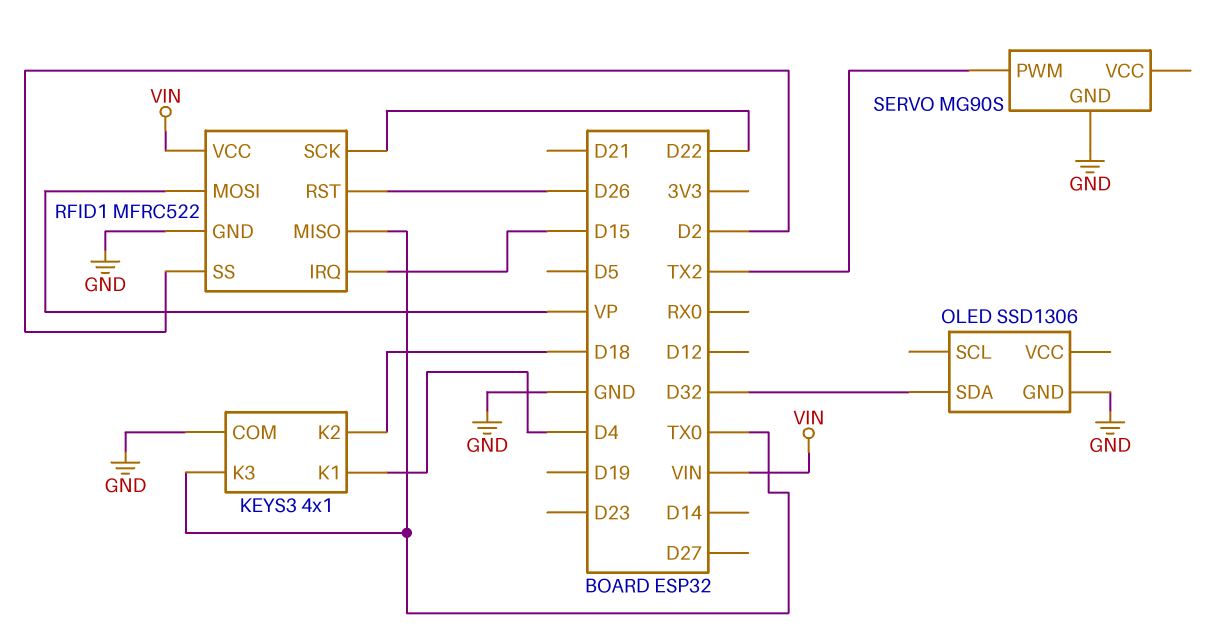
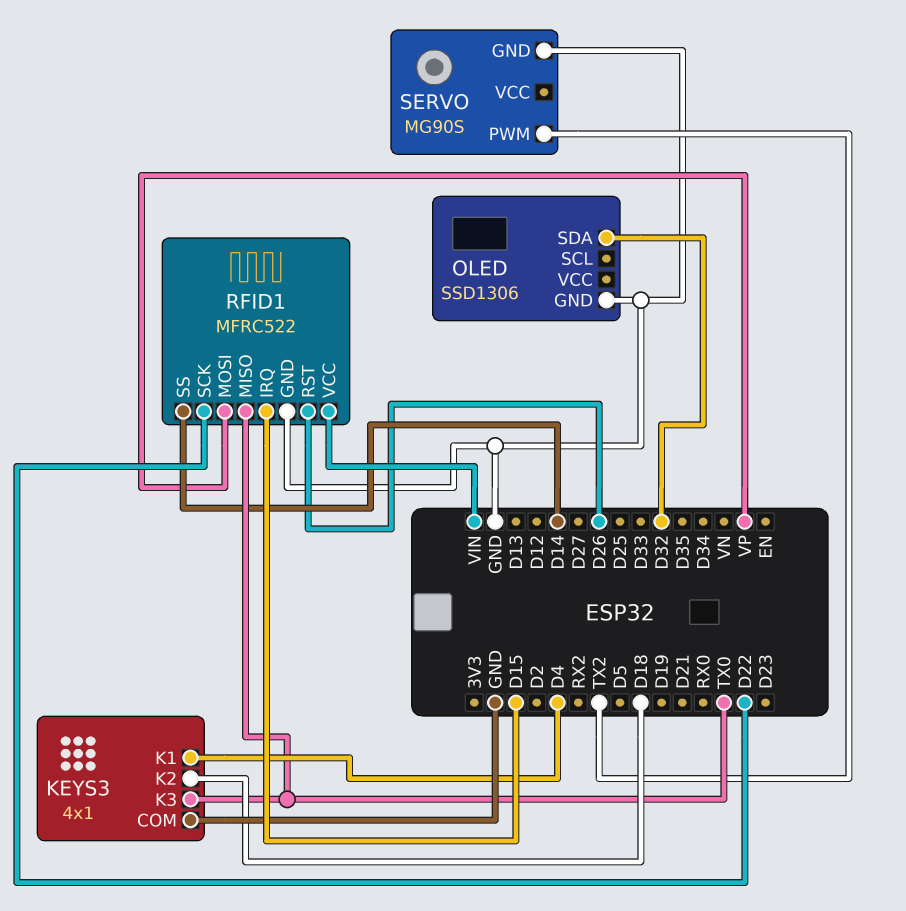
RFID1 pin SS: D2 -> D14

